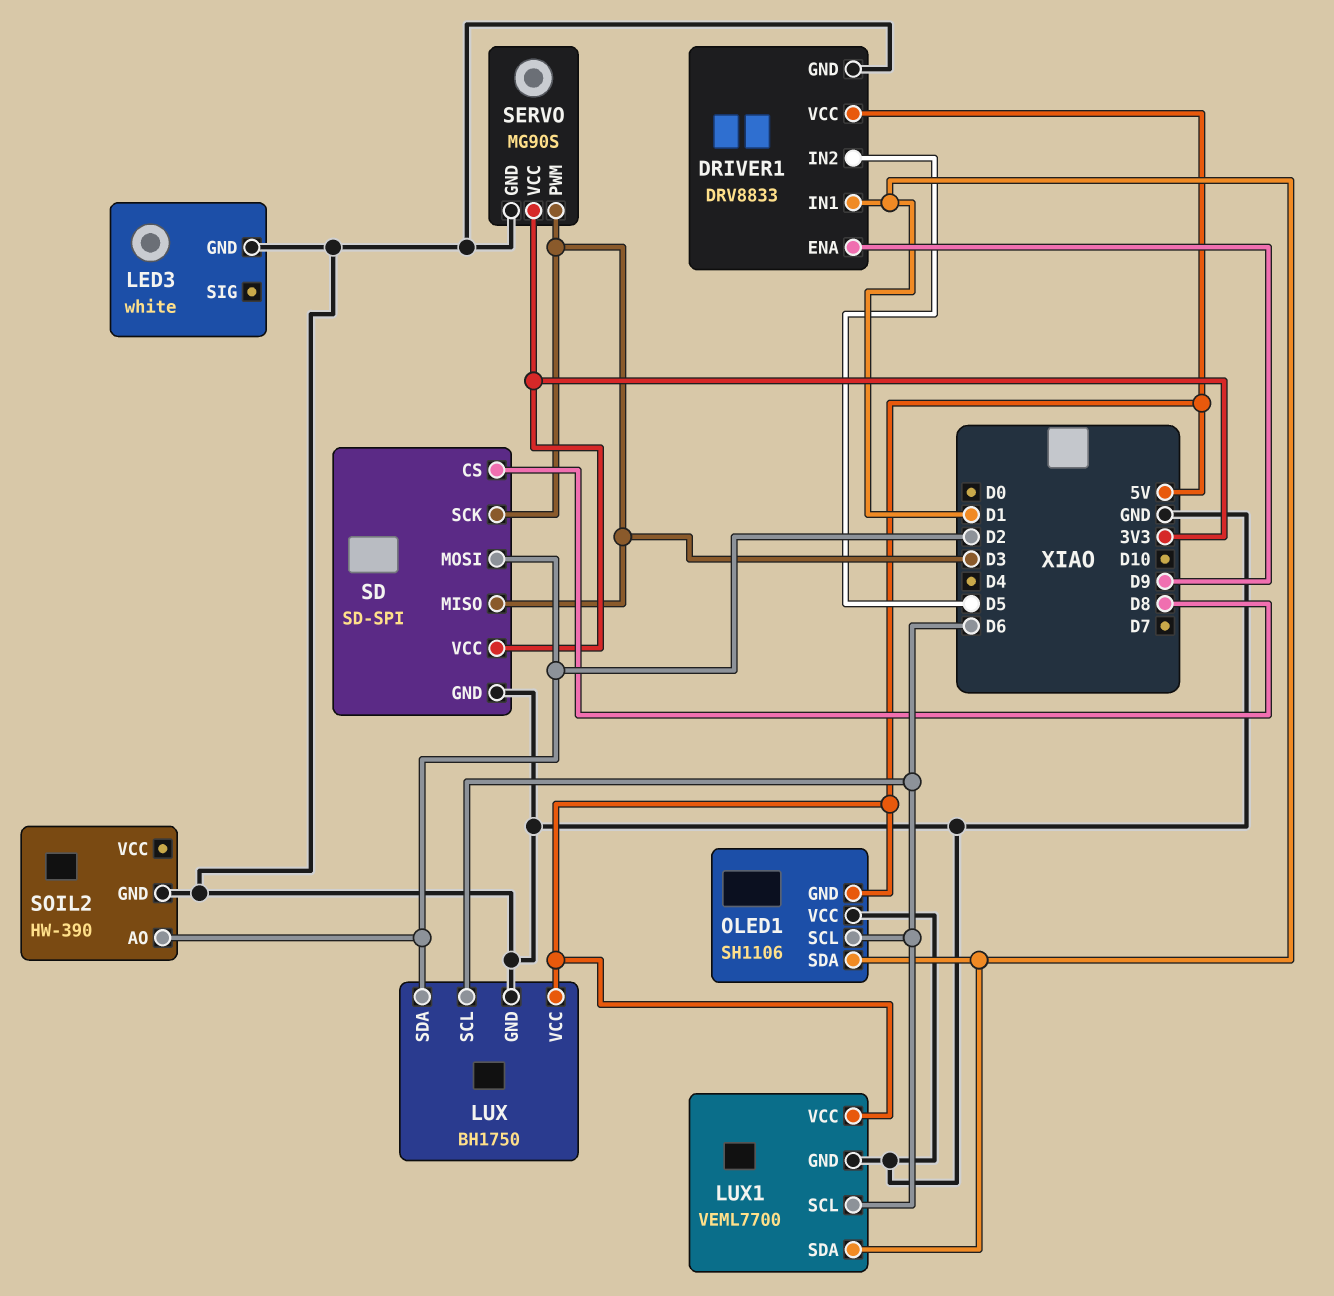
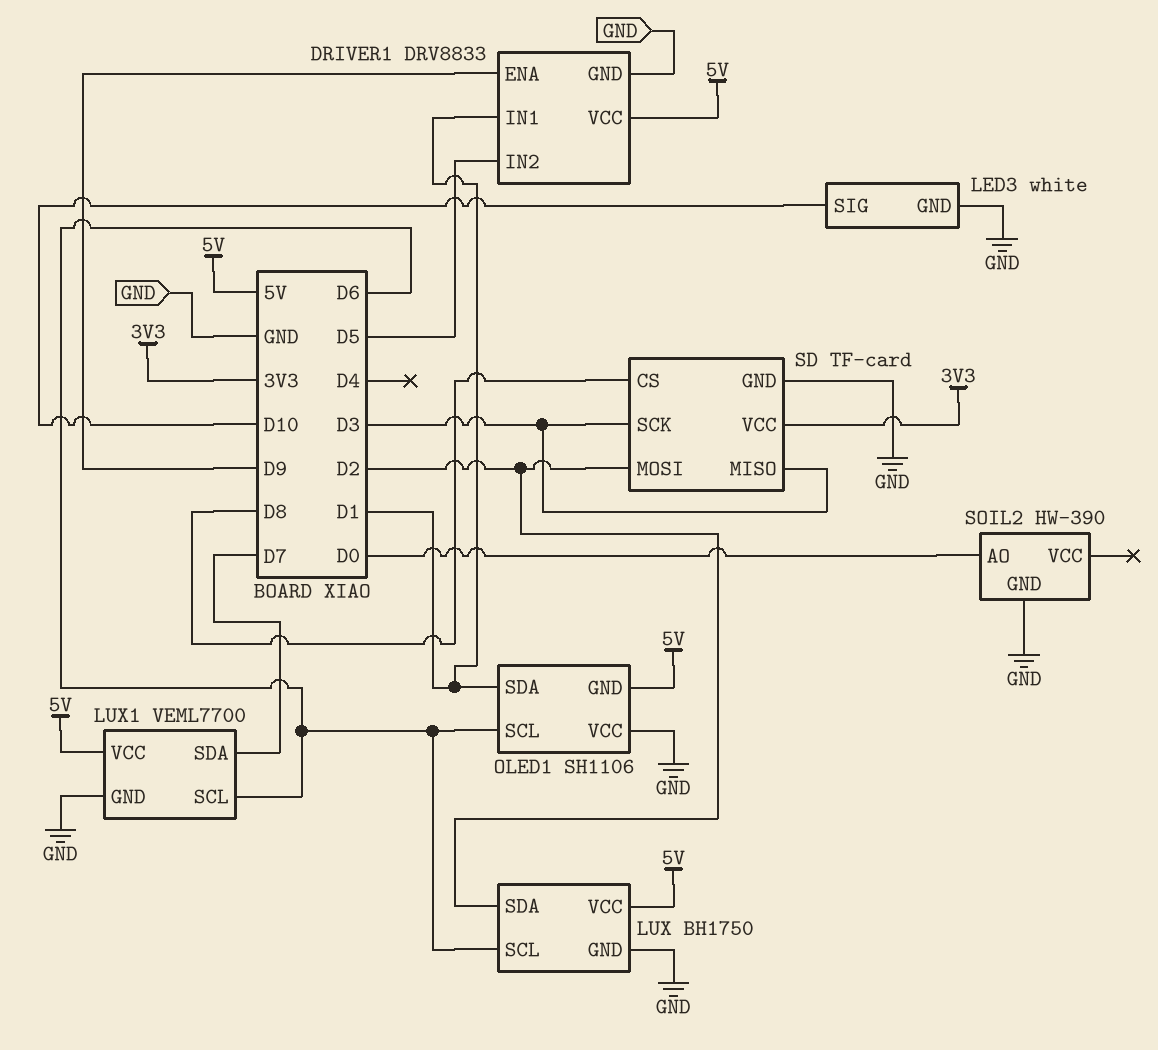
LED3 pin SIG: none -> D10
LUX1 pin SDA: D1 -> D7
SD: SD-SPI -> TF-card
SERVO: MG90S -> none
SERVO pin GND: GND -> none
SERVO pin PWM: D3 -> none
SERVO pin VCC: 3V3 -> none
SOIL2 pin AO: D2 -> D0

